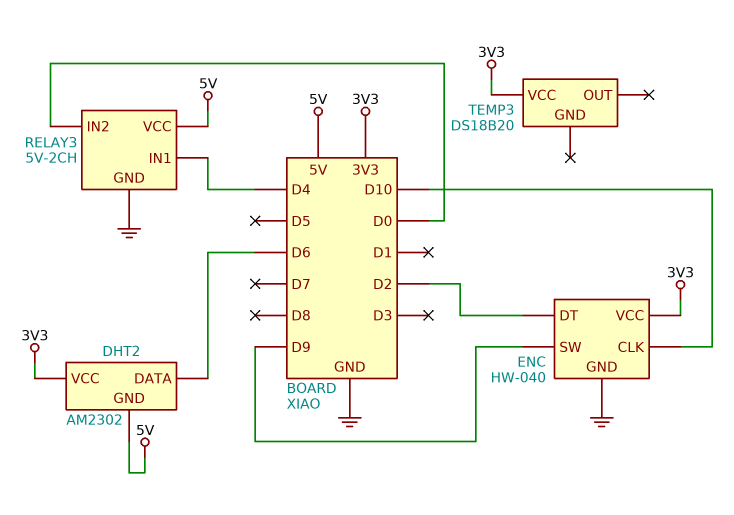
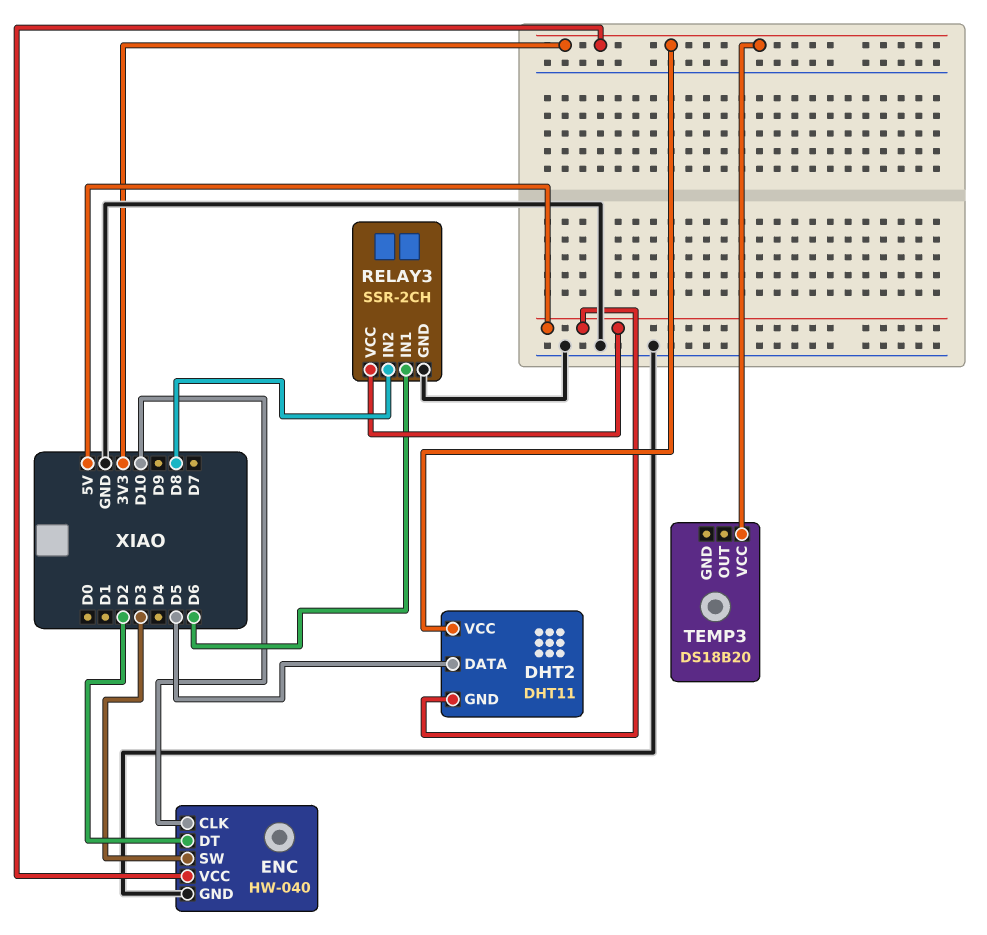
DHT2: AM2302 -> DHT11
DHT2 pin DATA: D6 -> D5
ENC pin SW: D9 -> D3
RELAY3: 5V-2CH -> SSR-2CH
RELAY3 pin IN1: D4 -> D6
RELAY3 pin IN2: D0 -> D8

